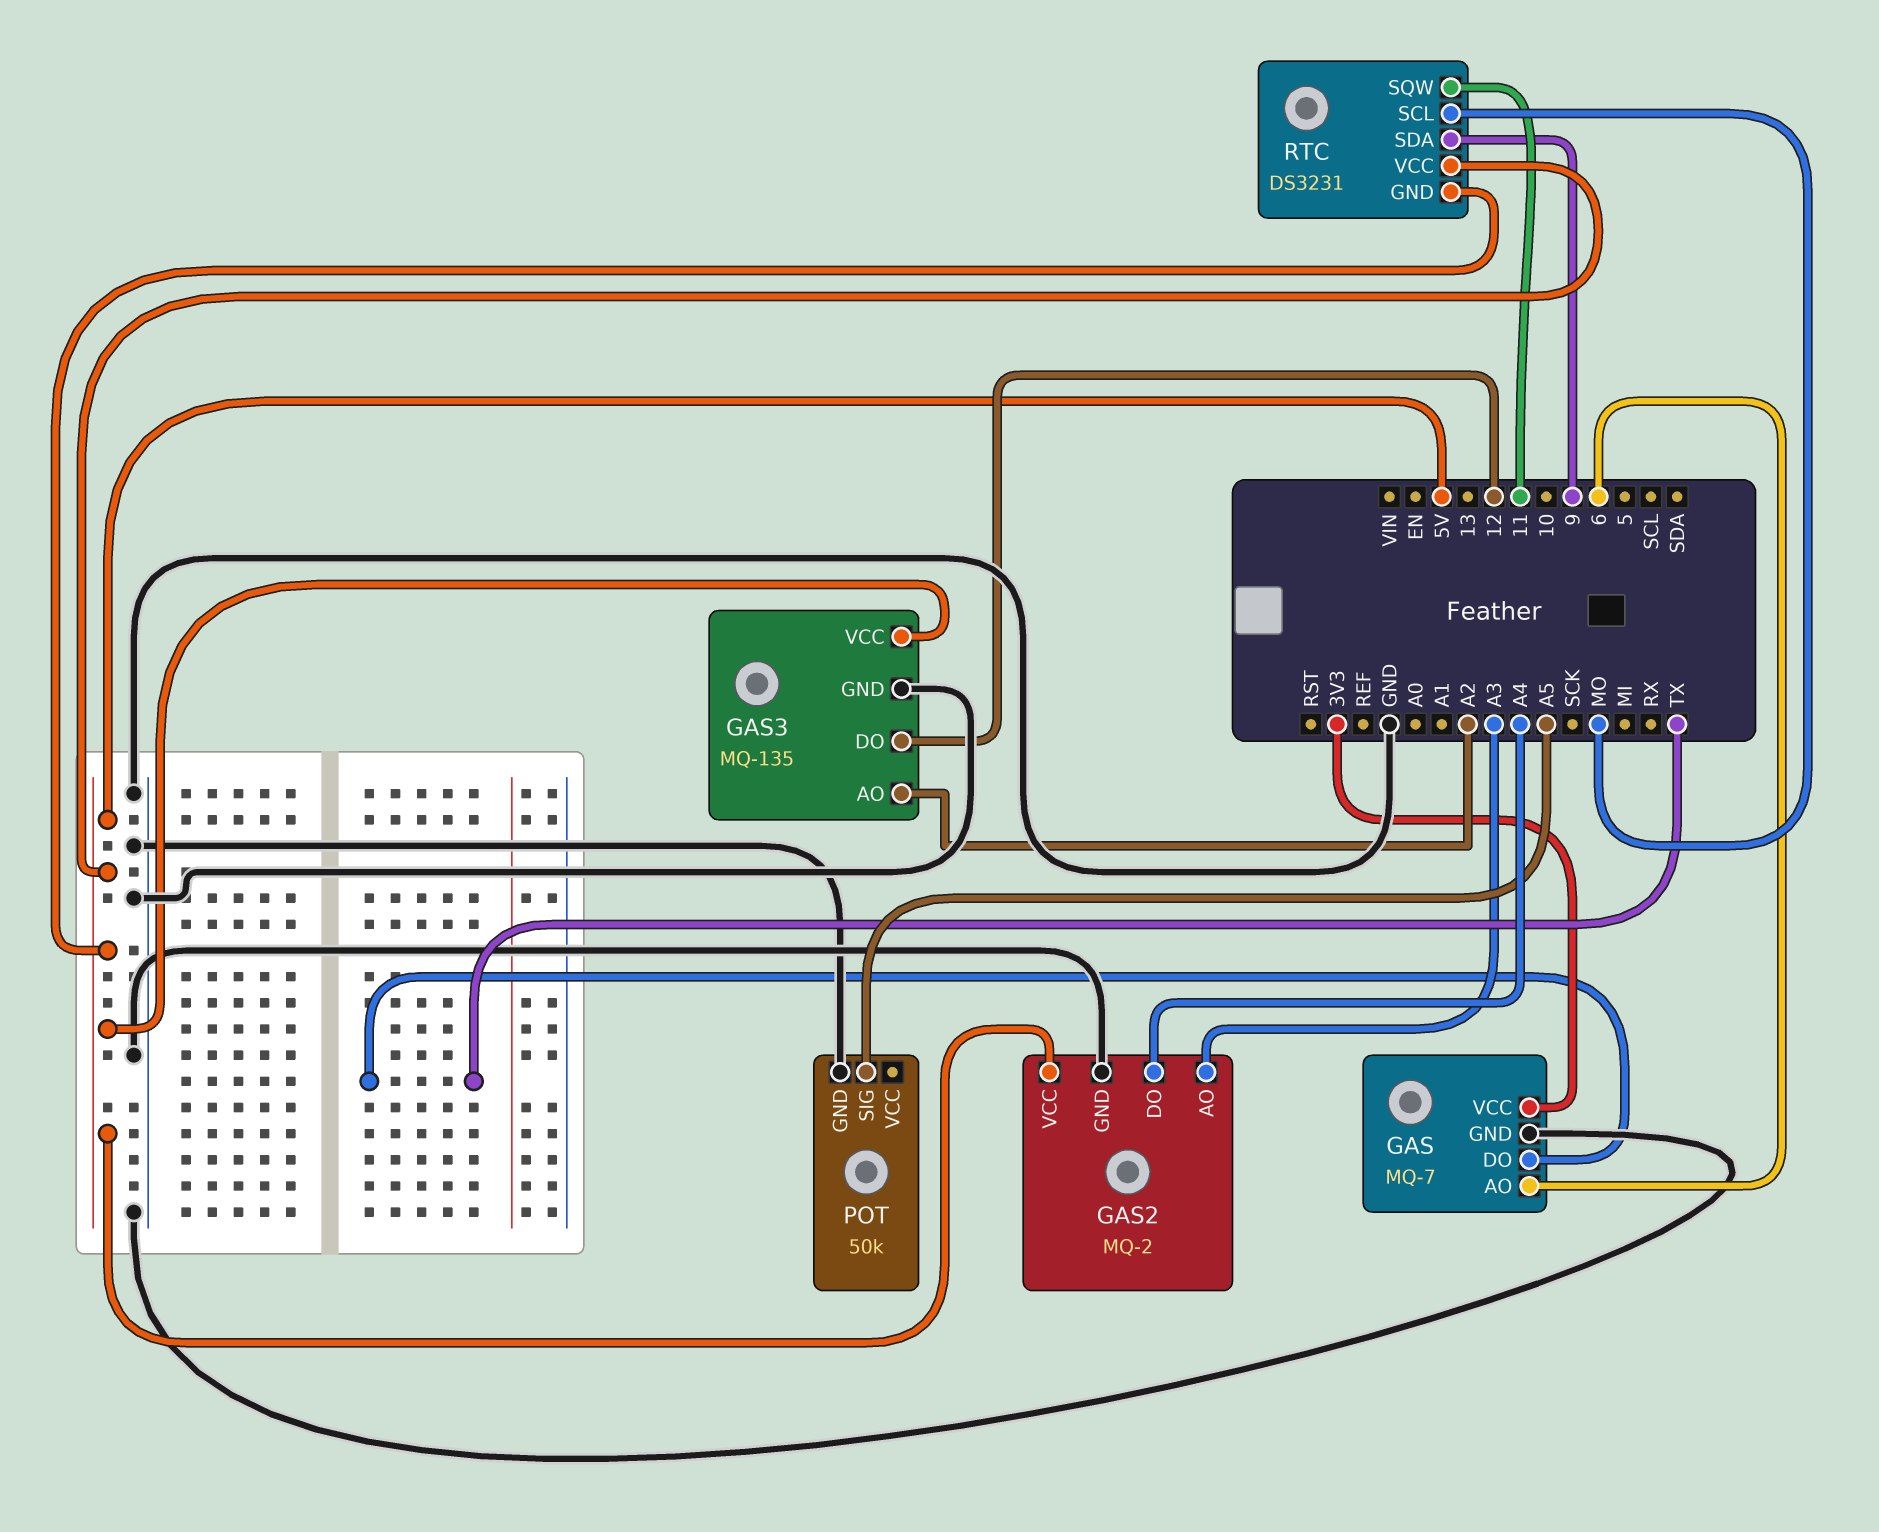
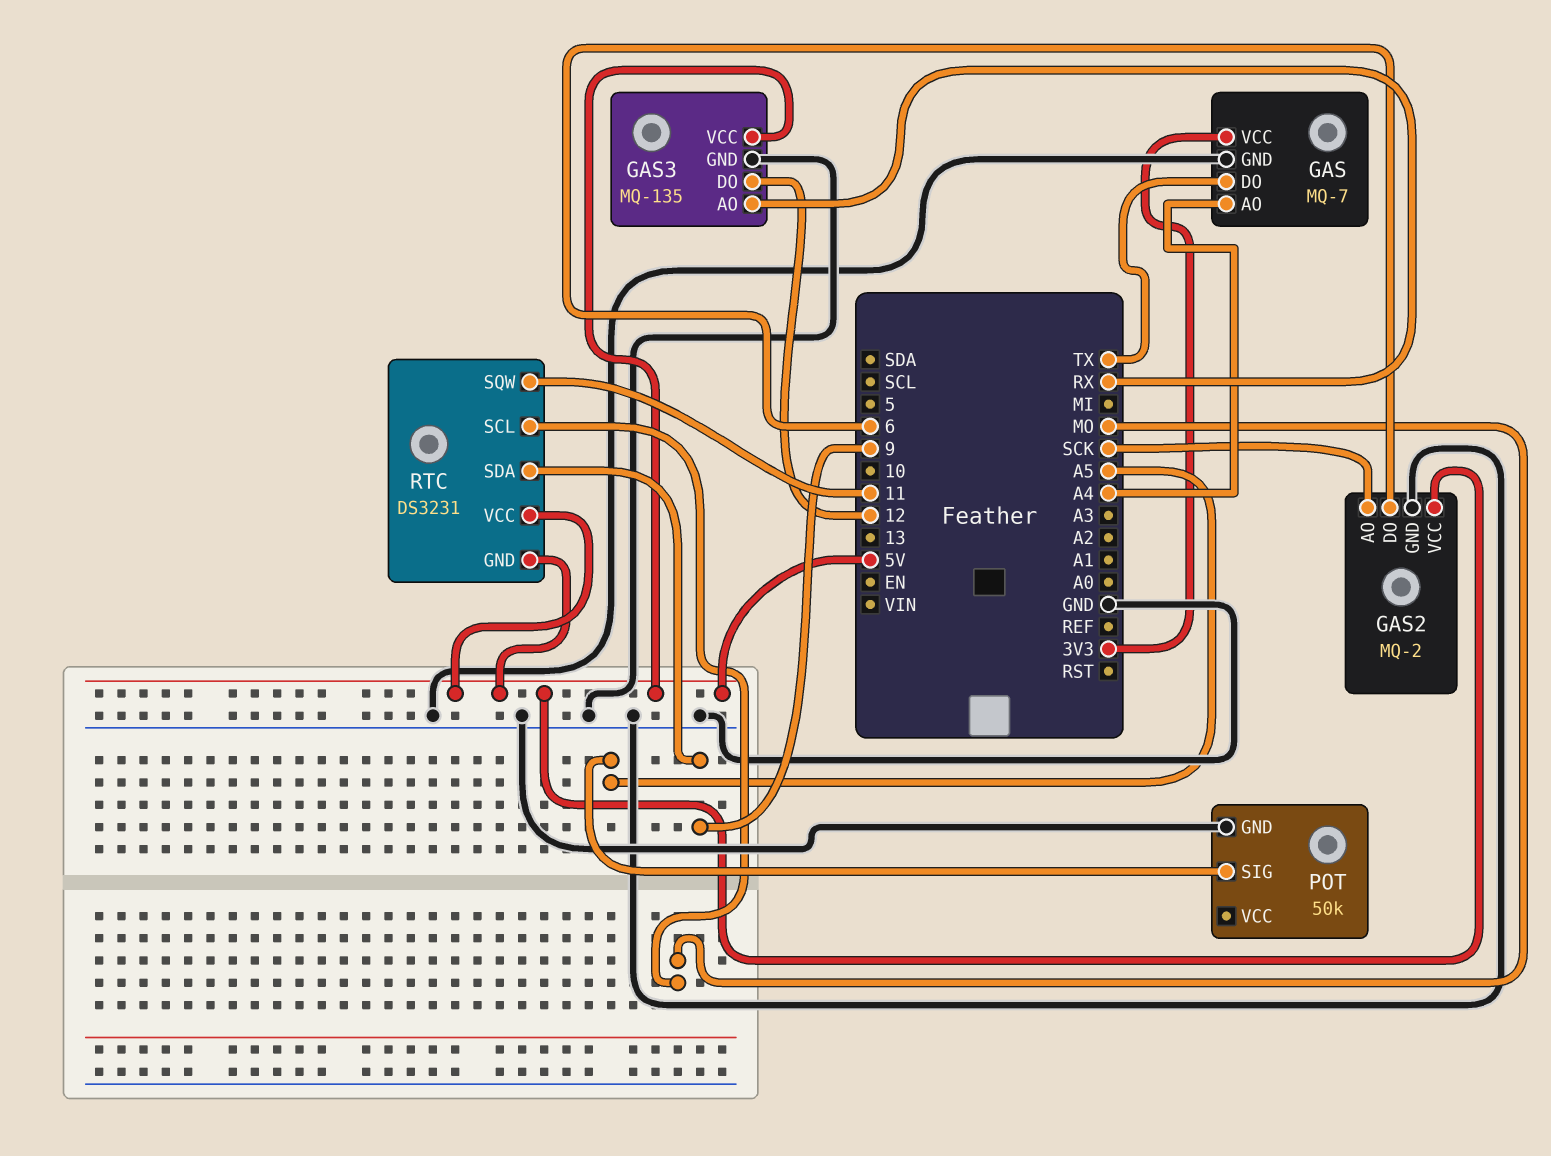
GAS pin AO: 6 -> A4
GAS2 pin AO: A3 -> SCK
GAS2 pin DO: A4 -> 6
GAS3 pin AO: A2 -> RX

